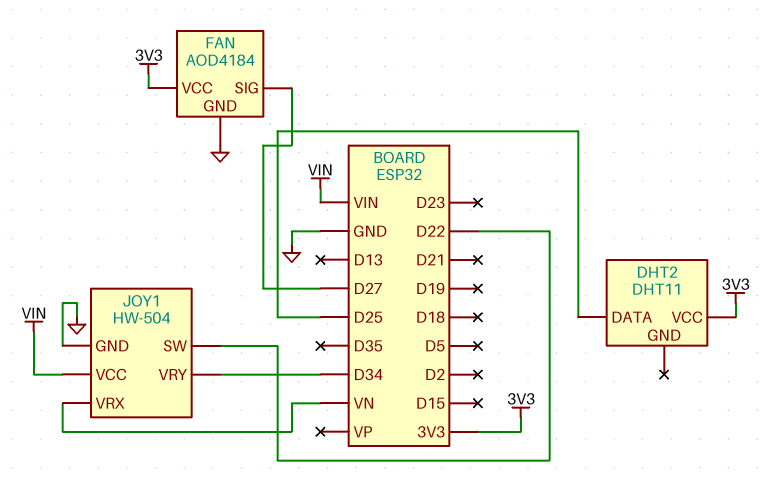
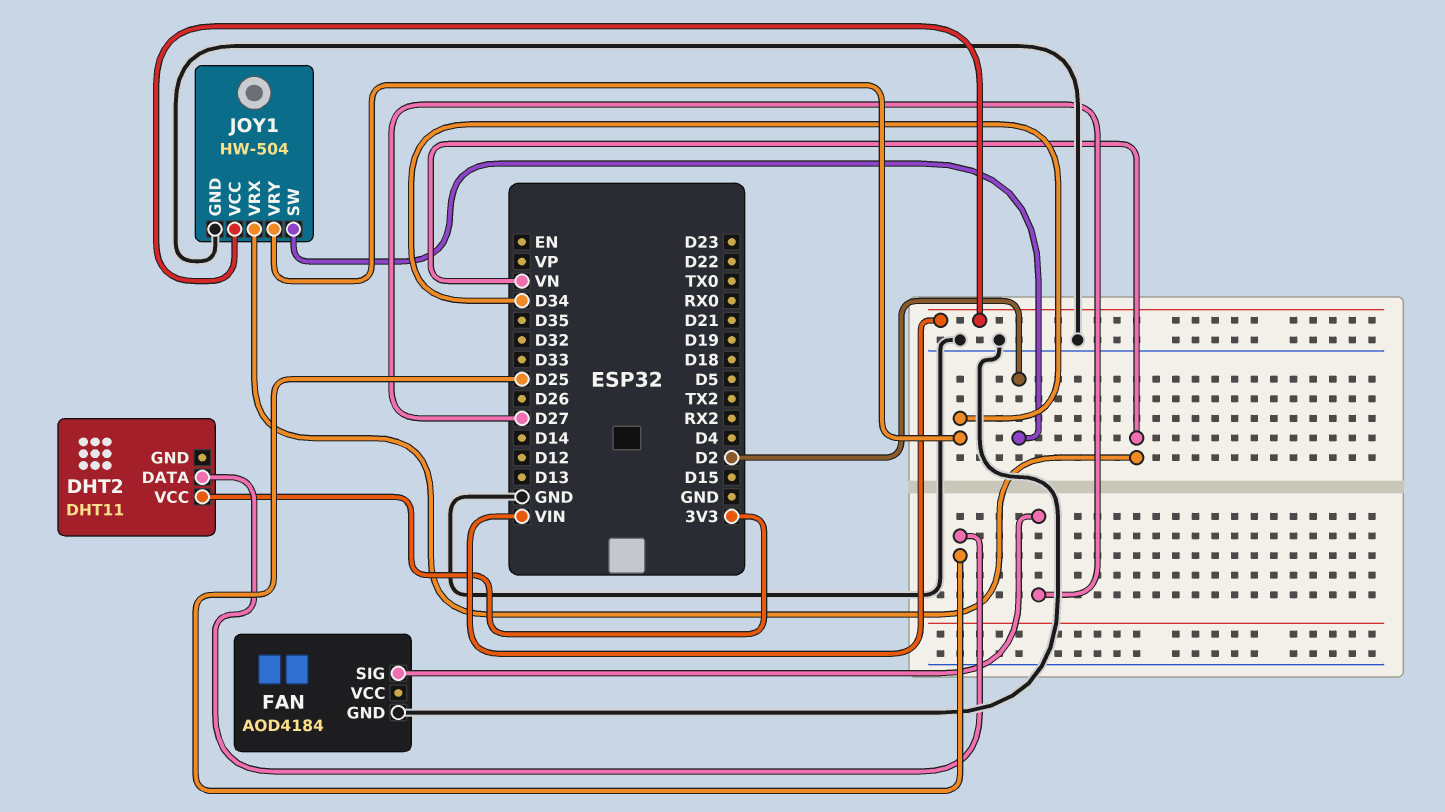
FAN pin VCC: 3V3 -> none
JOY1 pin SW: D22 -> D2

